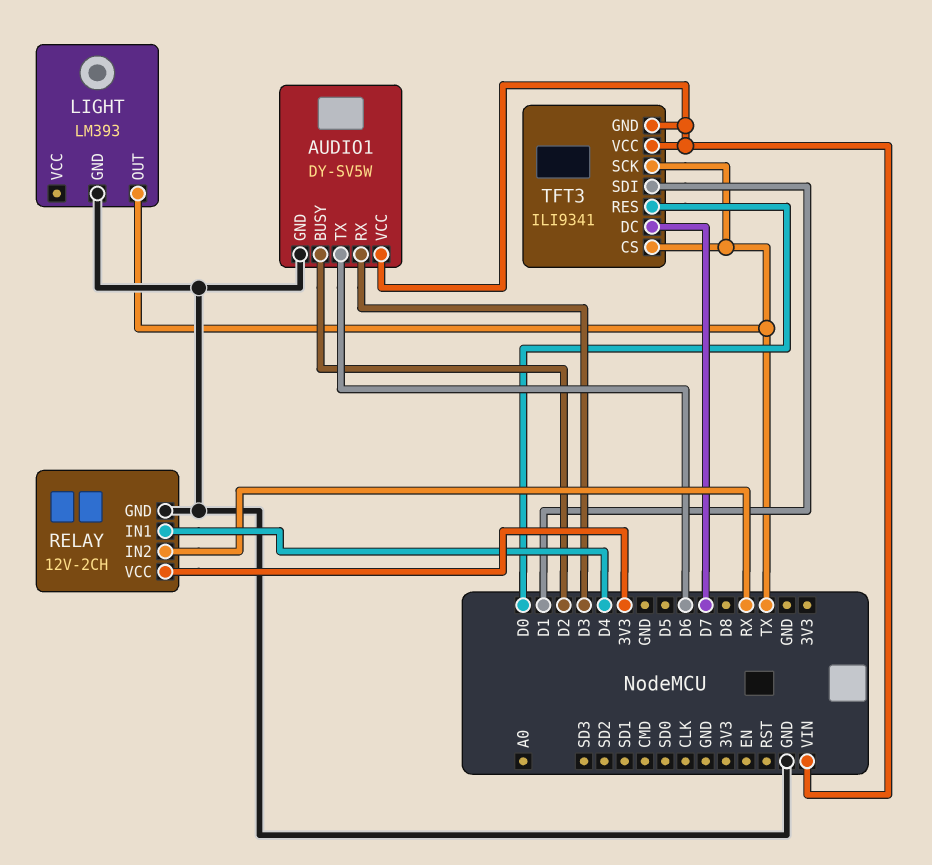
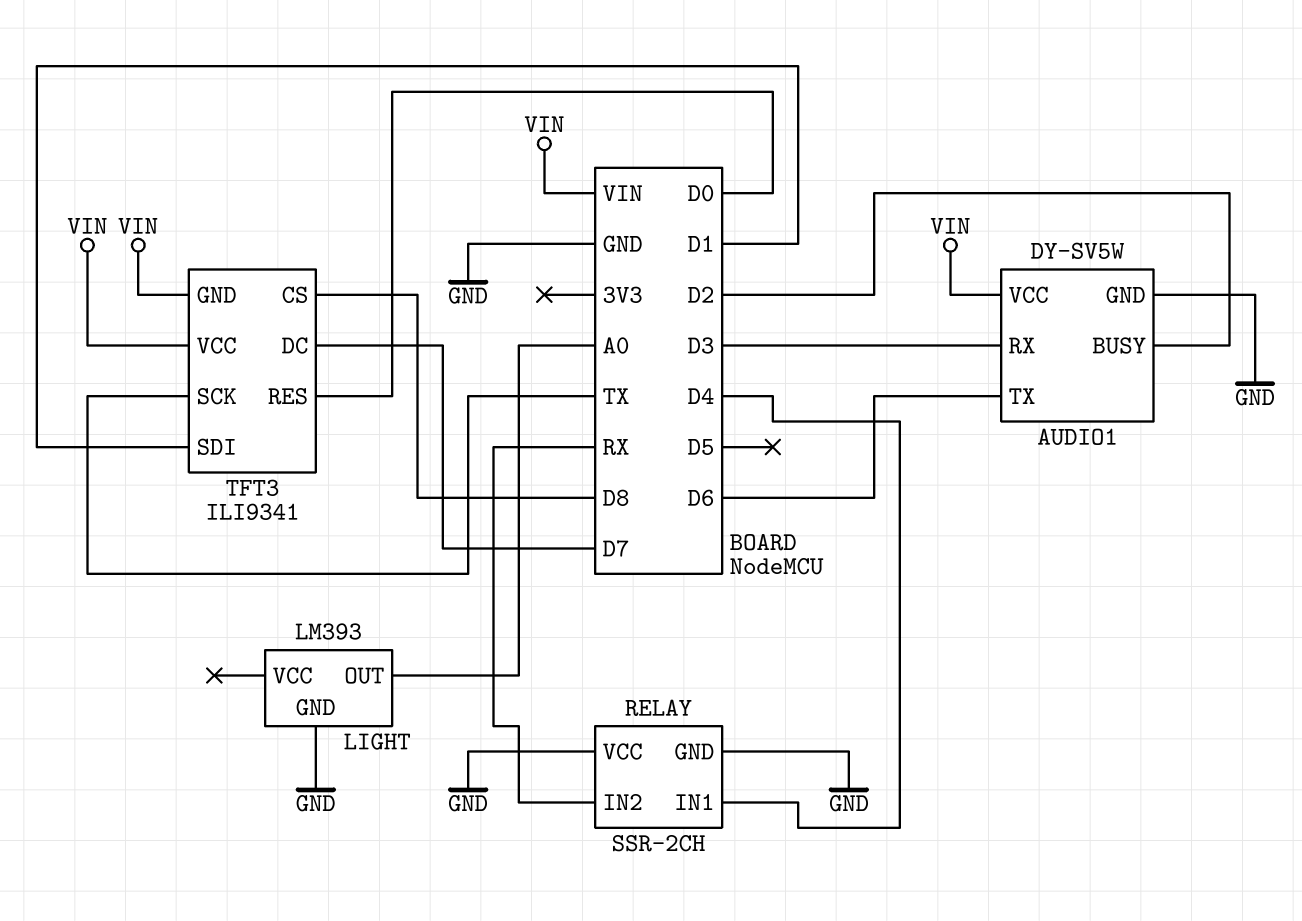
LIGHT pin OUT: TX -> A0
RELAY: 12V-2CH -> SSR-2CH
RELAY pin VCC: 3V3 -> GND
TFT3 pin CS: TX -> D8

